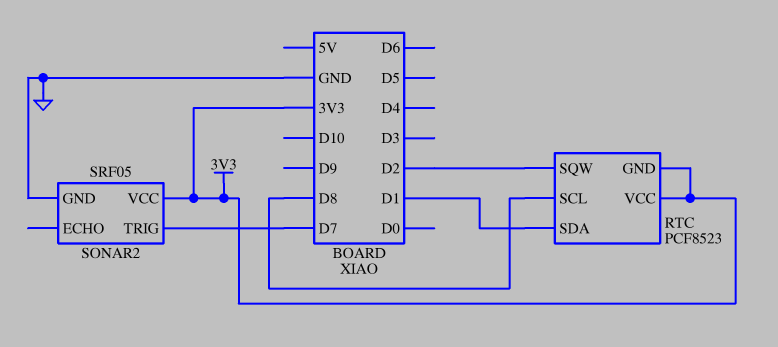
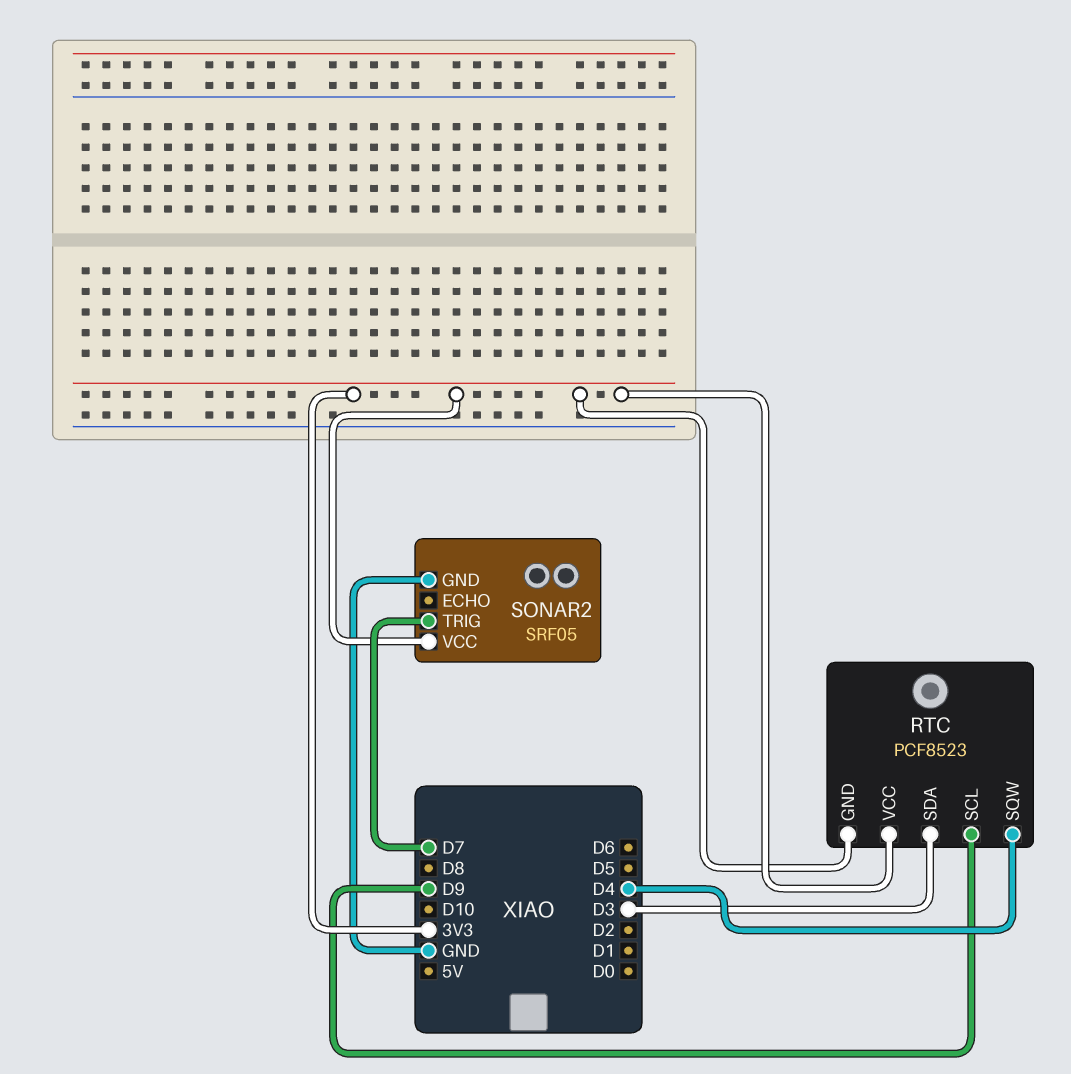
RTC pin SCL: D8 -> D9
RTC pin SDA: D1 -> D3
RTC pin SQW: D2 -> D4

